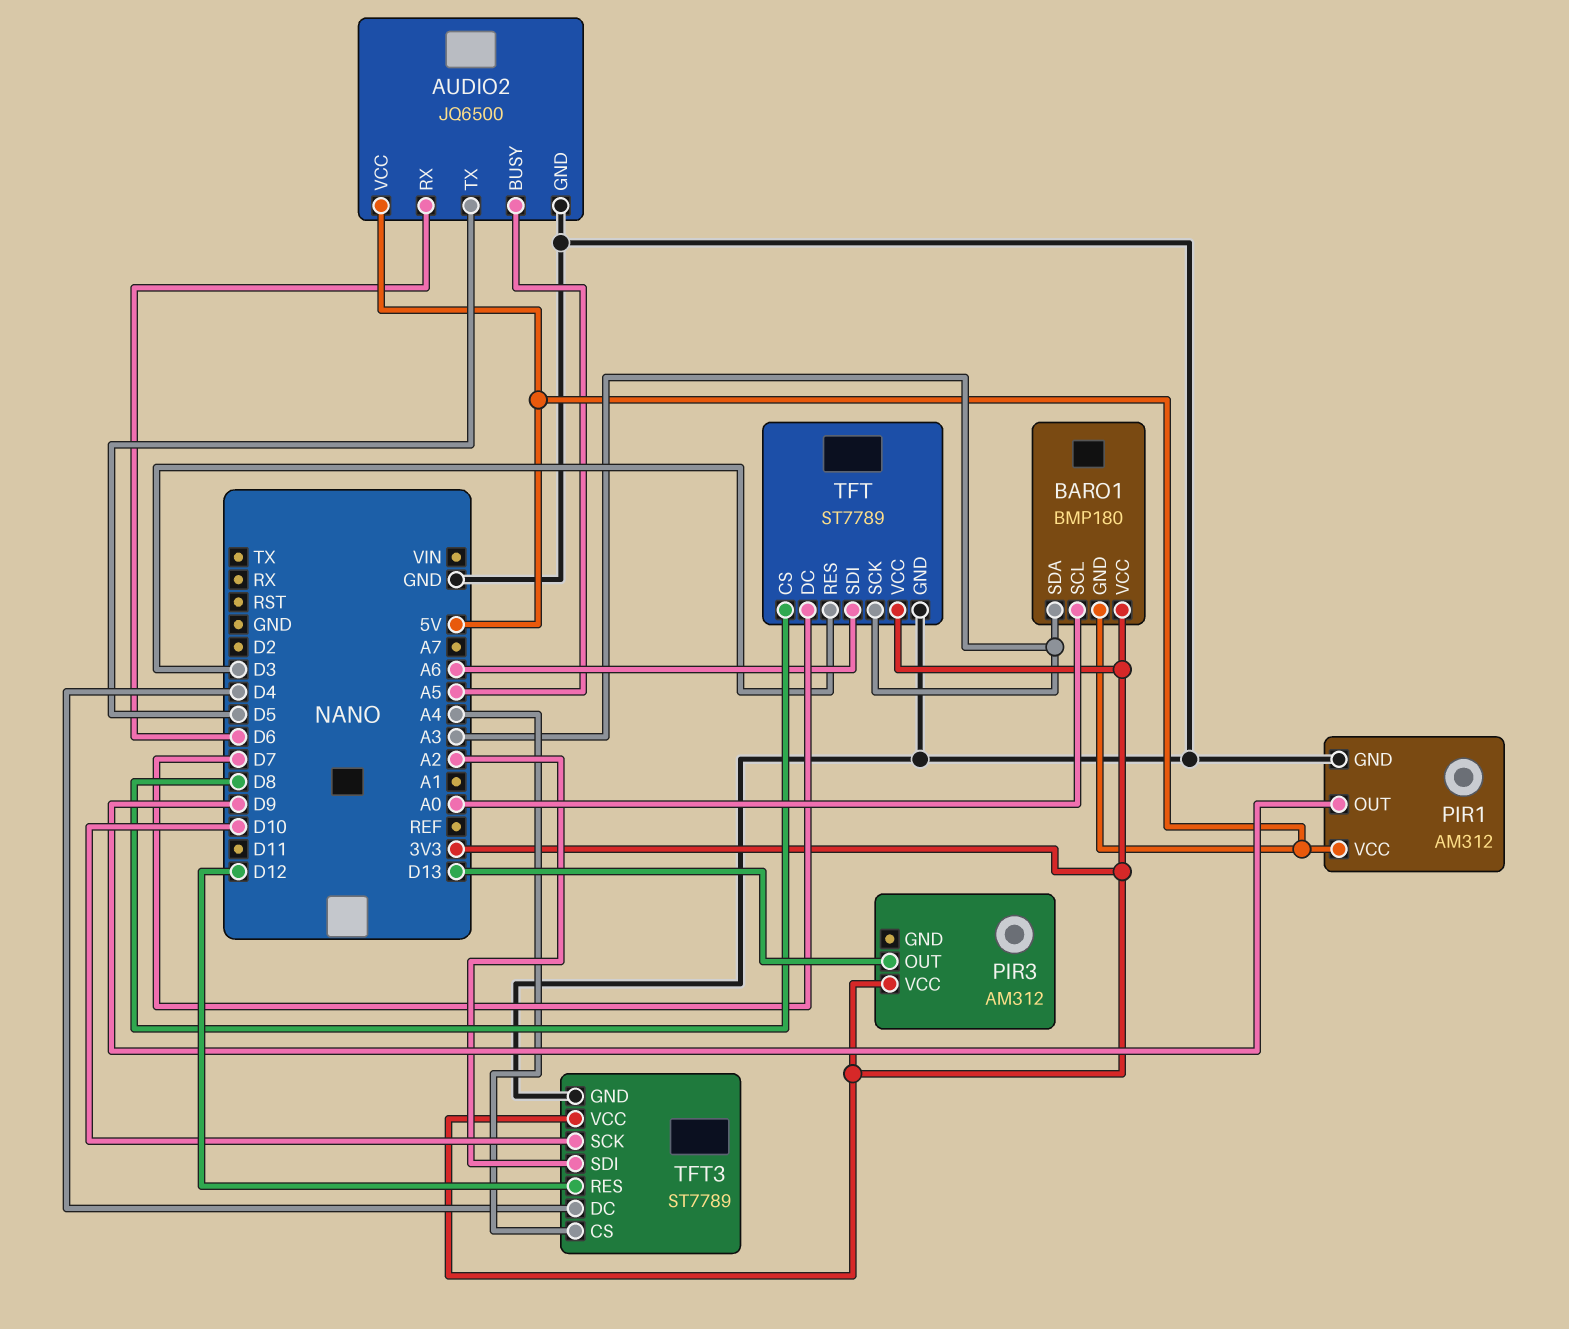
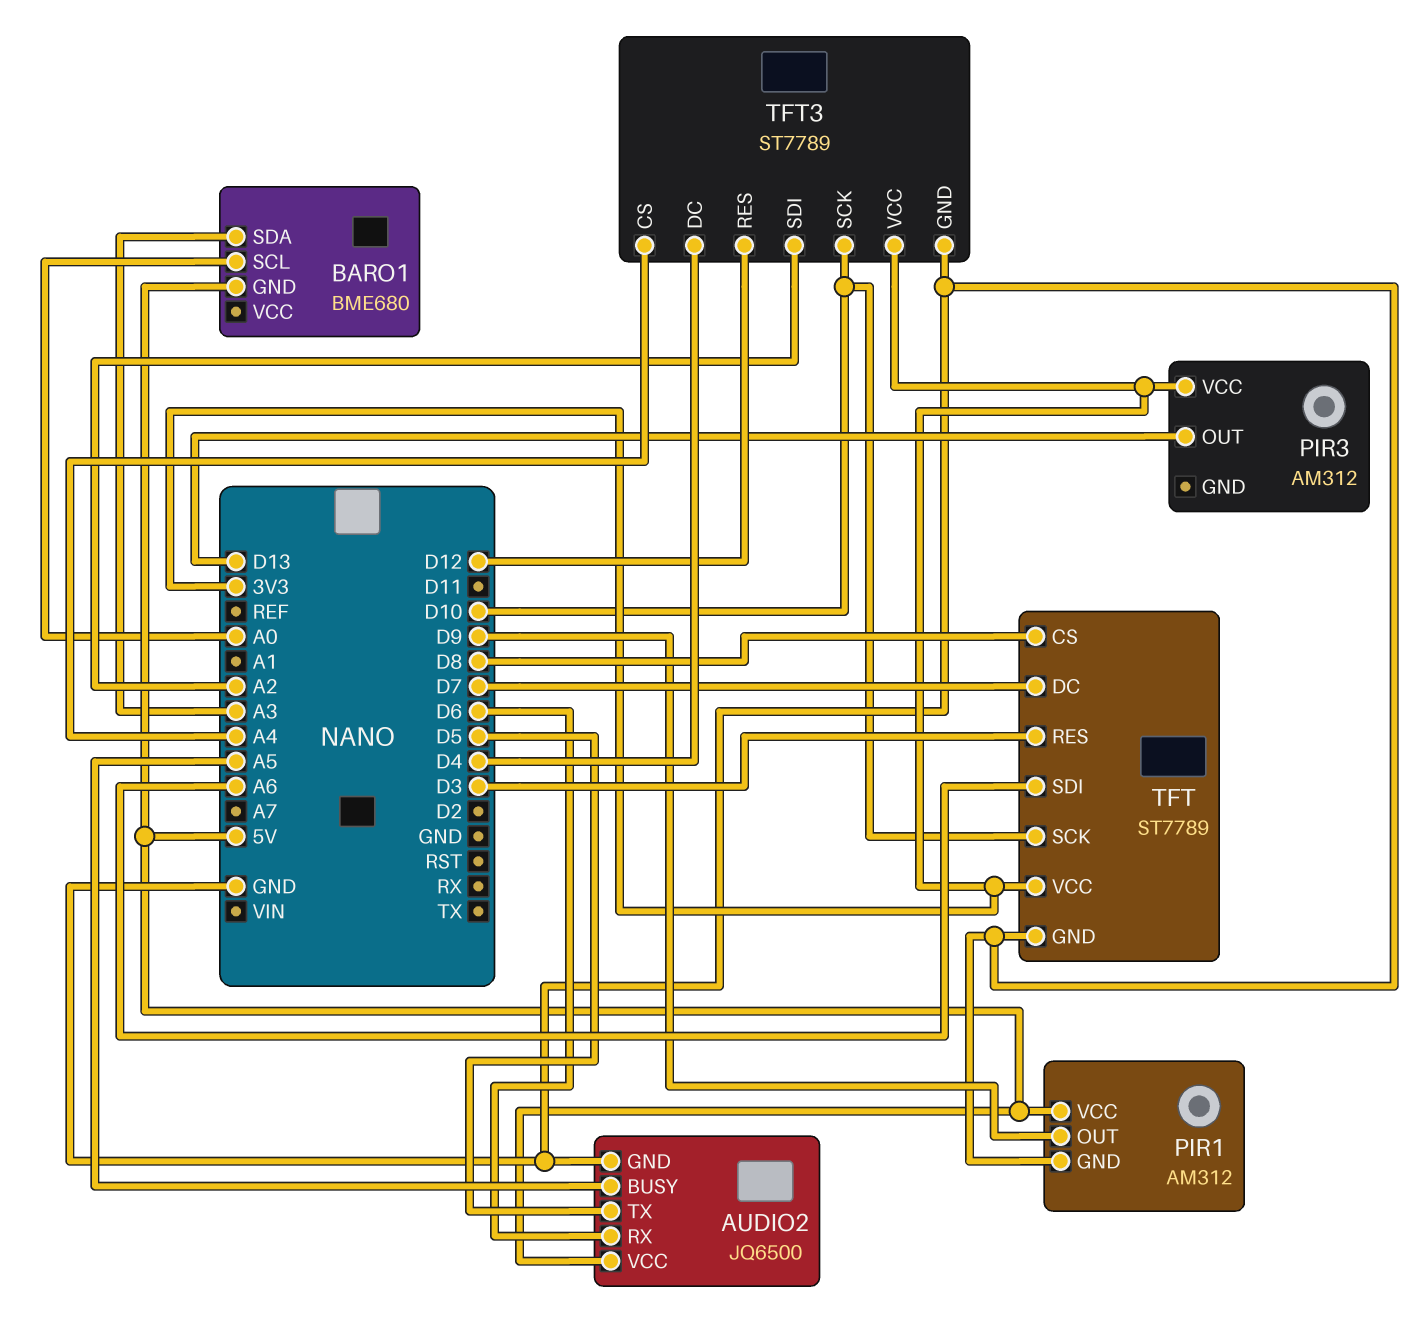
BARO1: BMP180 -> BME680
BARO1 pin VCC: 3V3 -> none
TFT pin SCK: A3 -> D10

